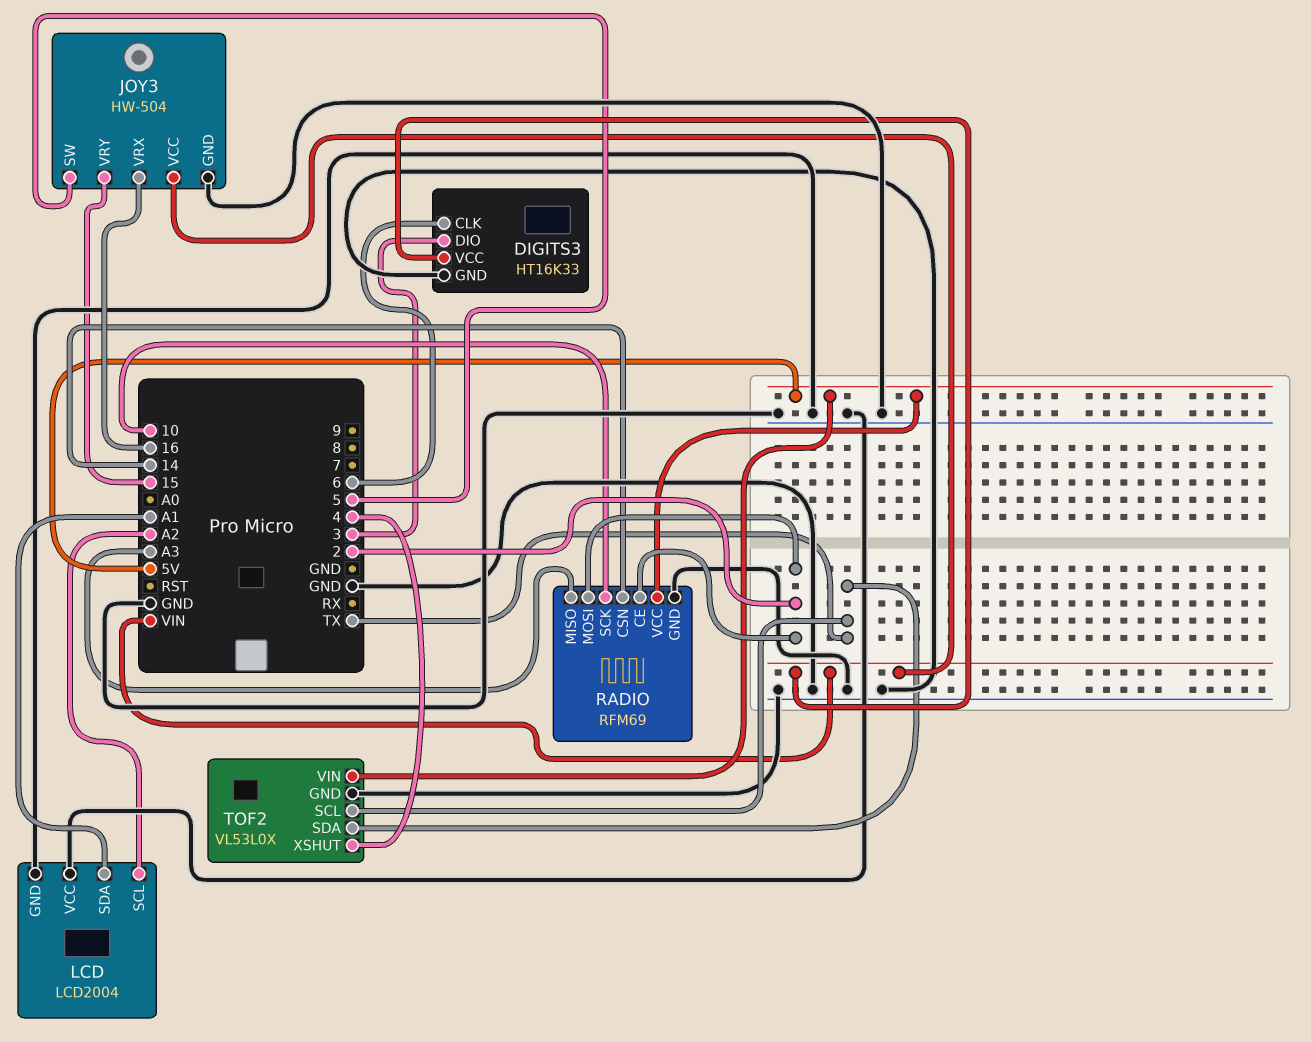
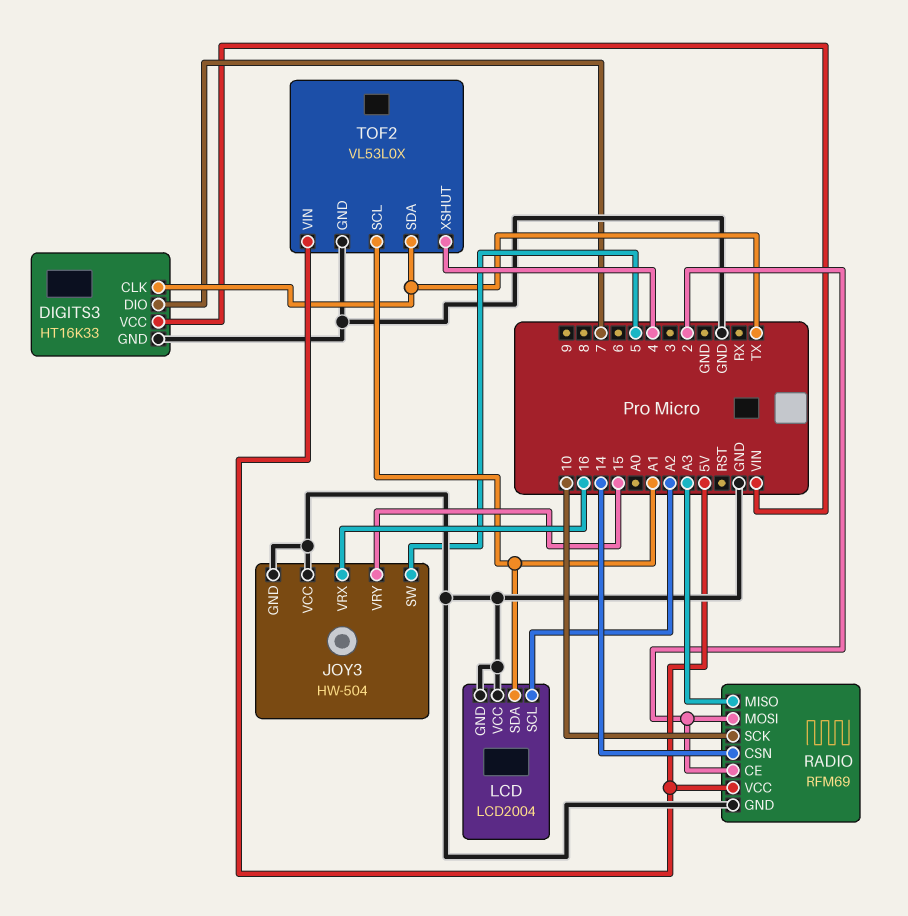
DIGITS3 pin CLK: 6 -> TX
DIGITS3 pin DIO: 3 -> 7
JOY3 pin VCC: VIN -> GND
TOF2 pin SCL: TX -> A1

